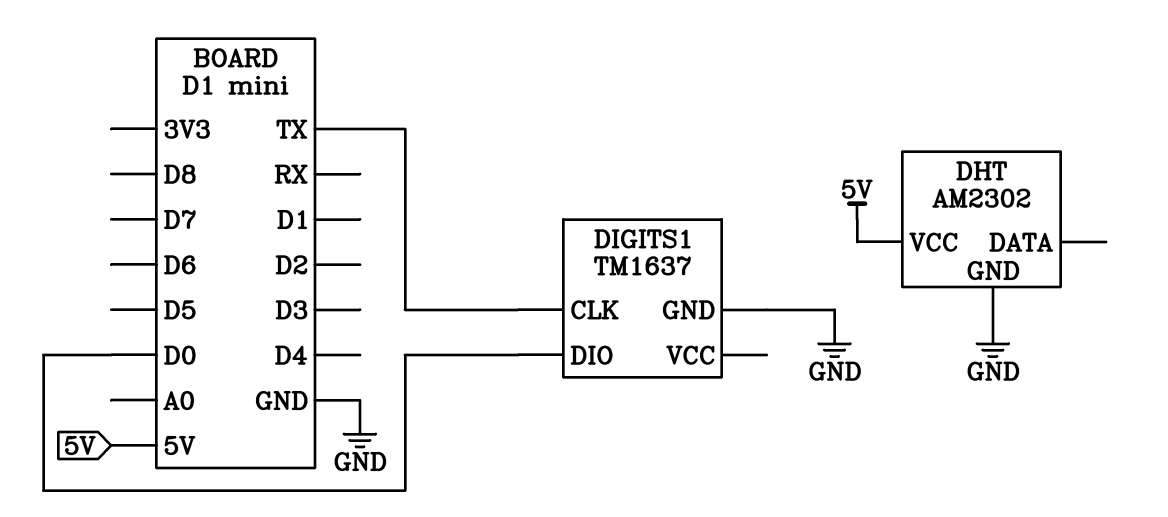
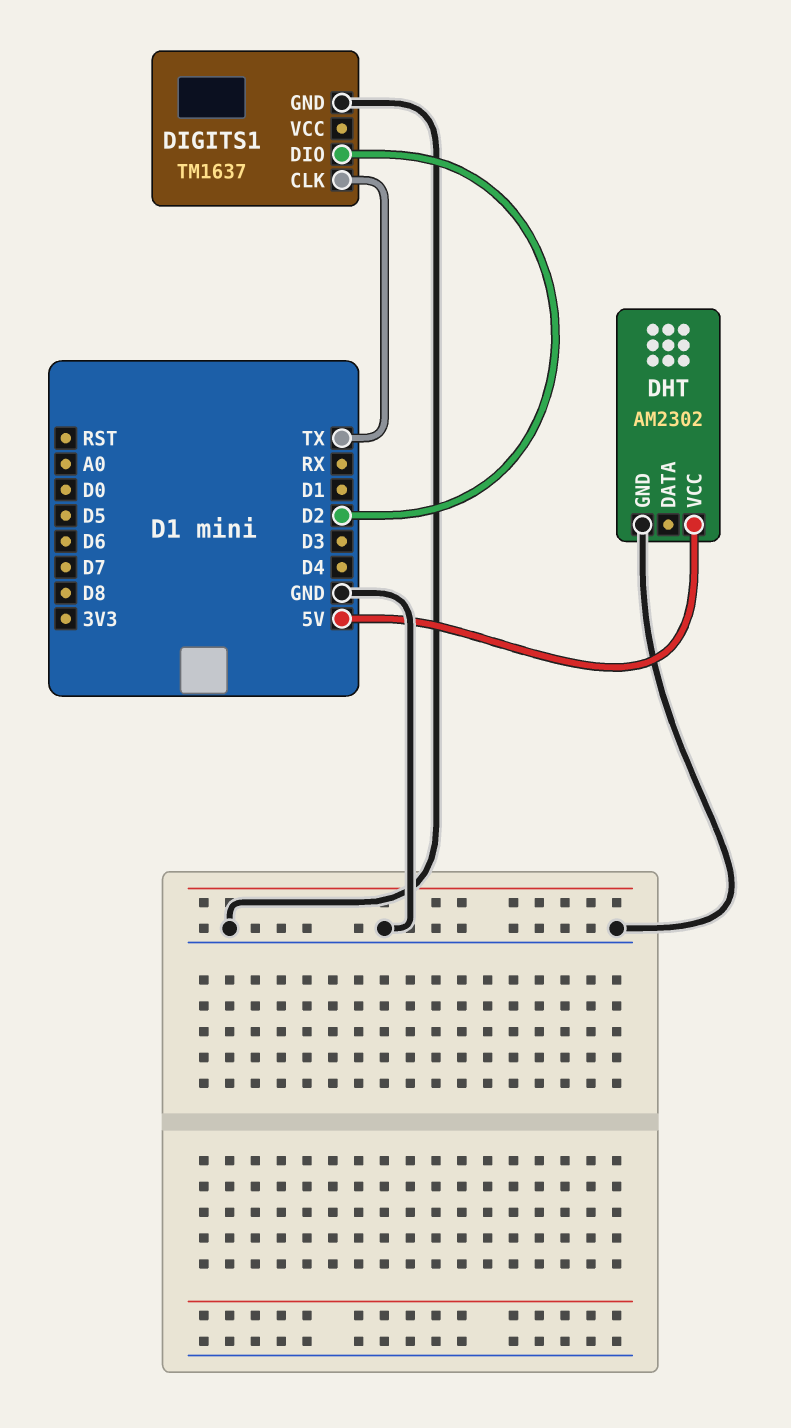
DIGITS1 pin DIO: D0 -> D2

